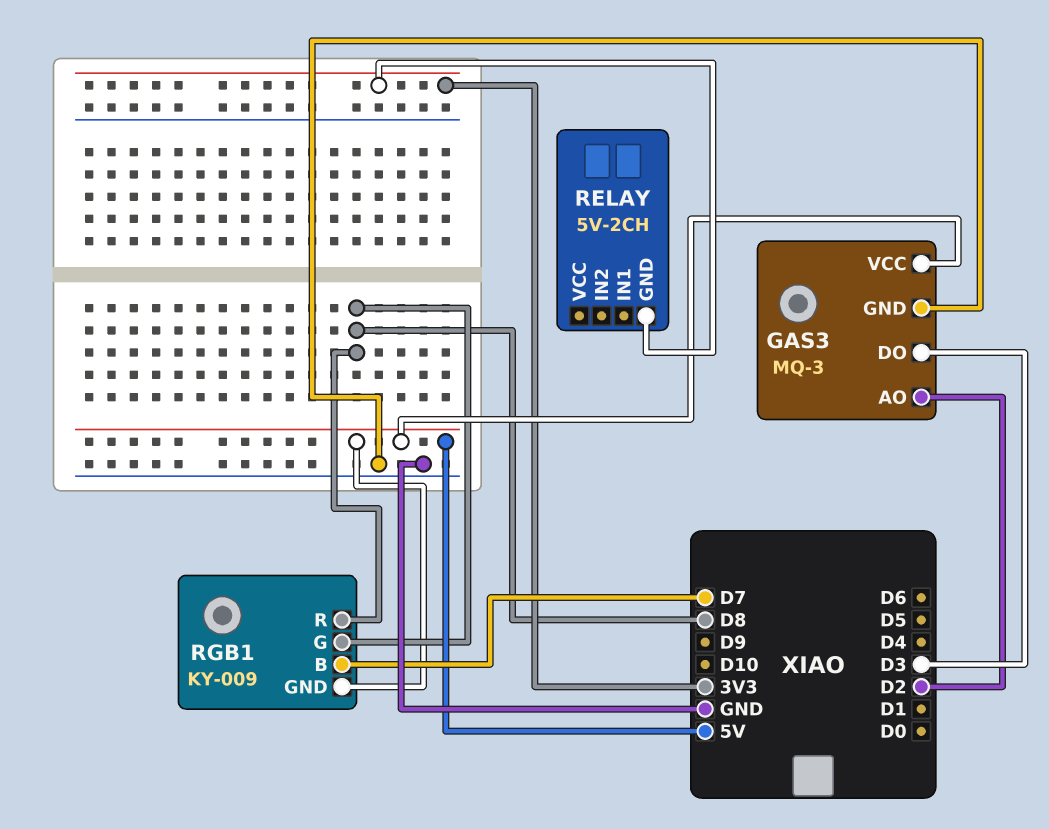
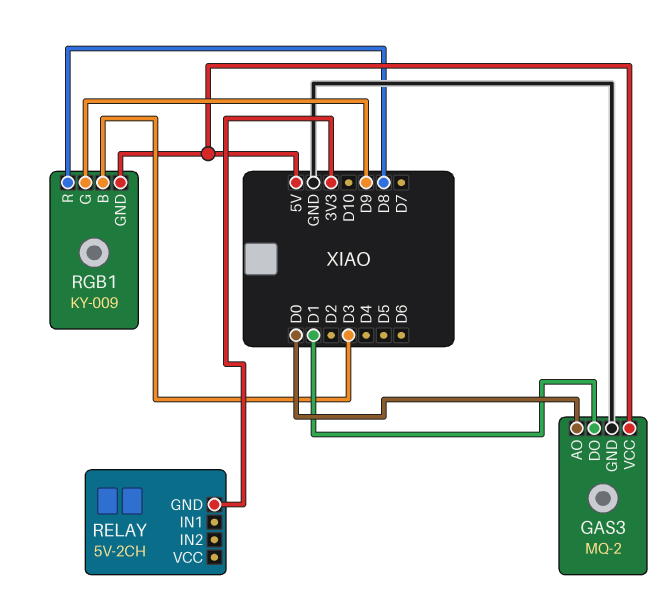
GAS3: MQ-3 -> MQ-2
GAS3 pin AO: D2 -> D0
GAS3 pin DO: D3 -> D1
RGB1 pin B: D7 -> D3
RGB1 pin G: D8 -> D9

